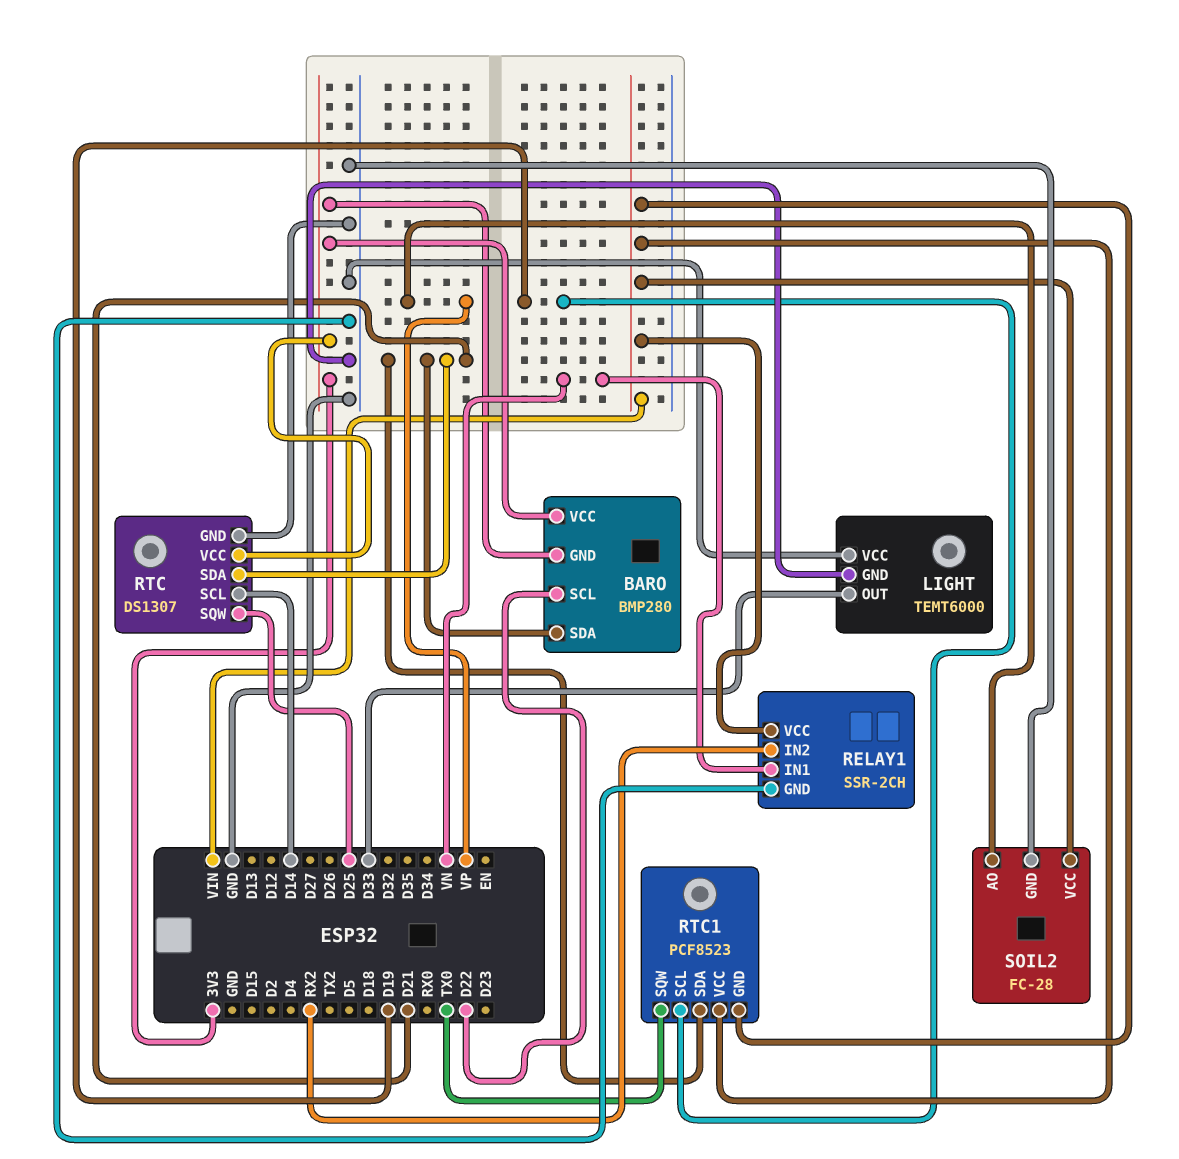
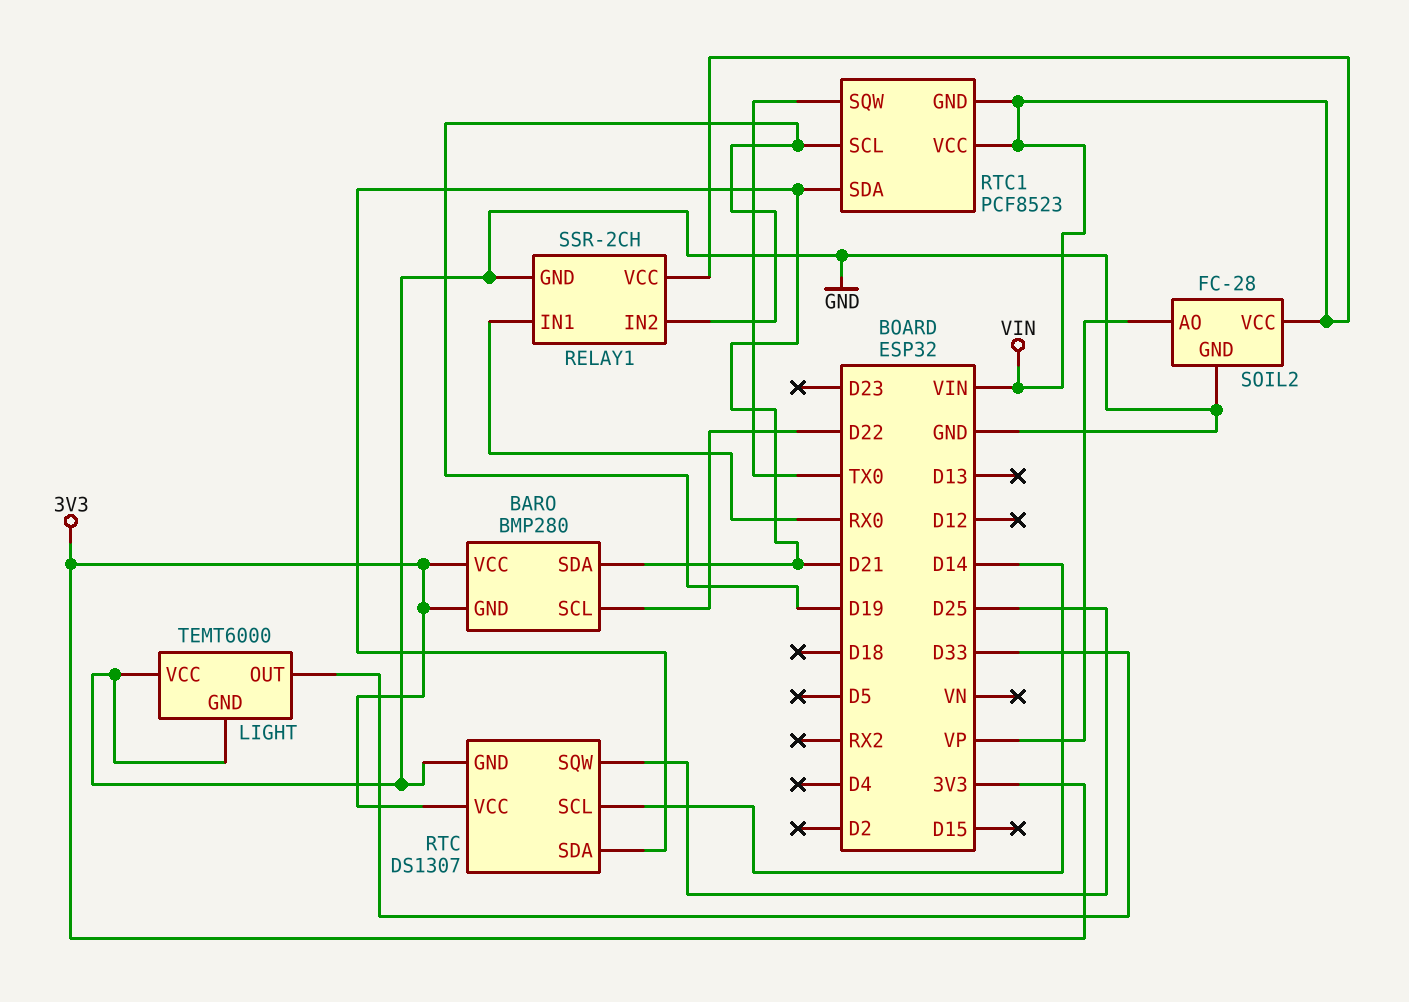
RELAY1 pin IN1: VN -> RX0
RELAY1 pin IN2: RX2 -> D19

